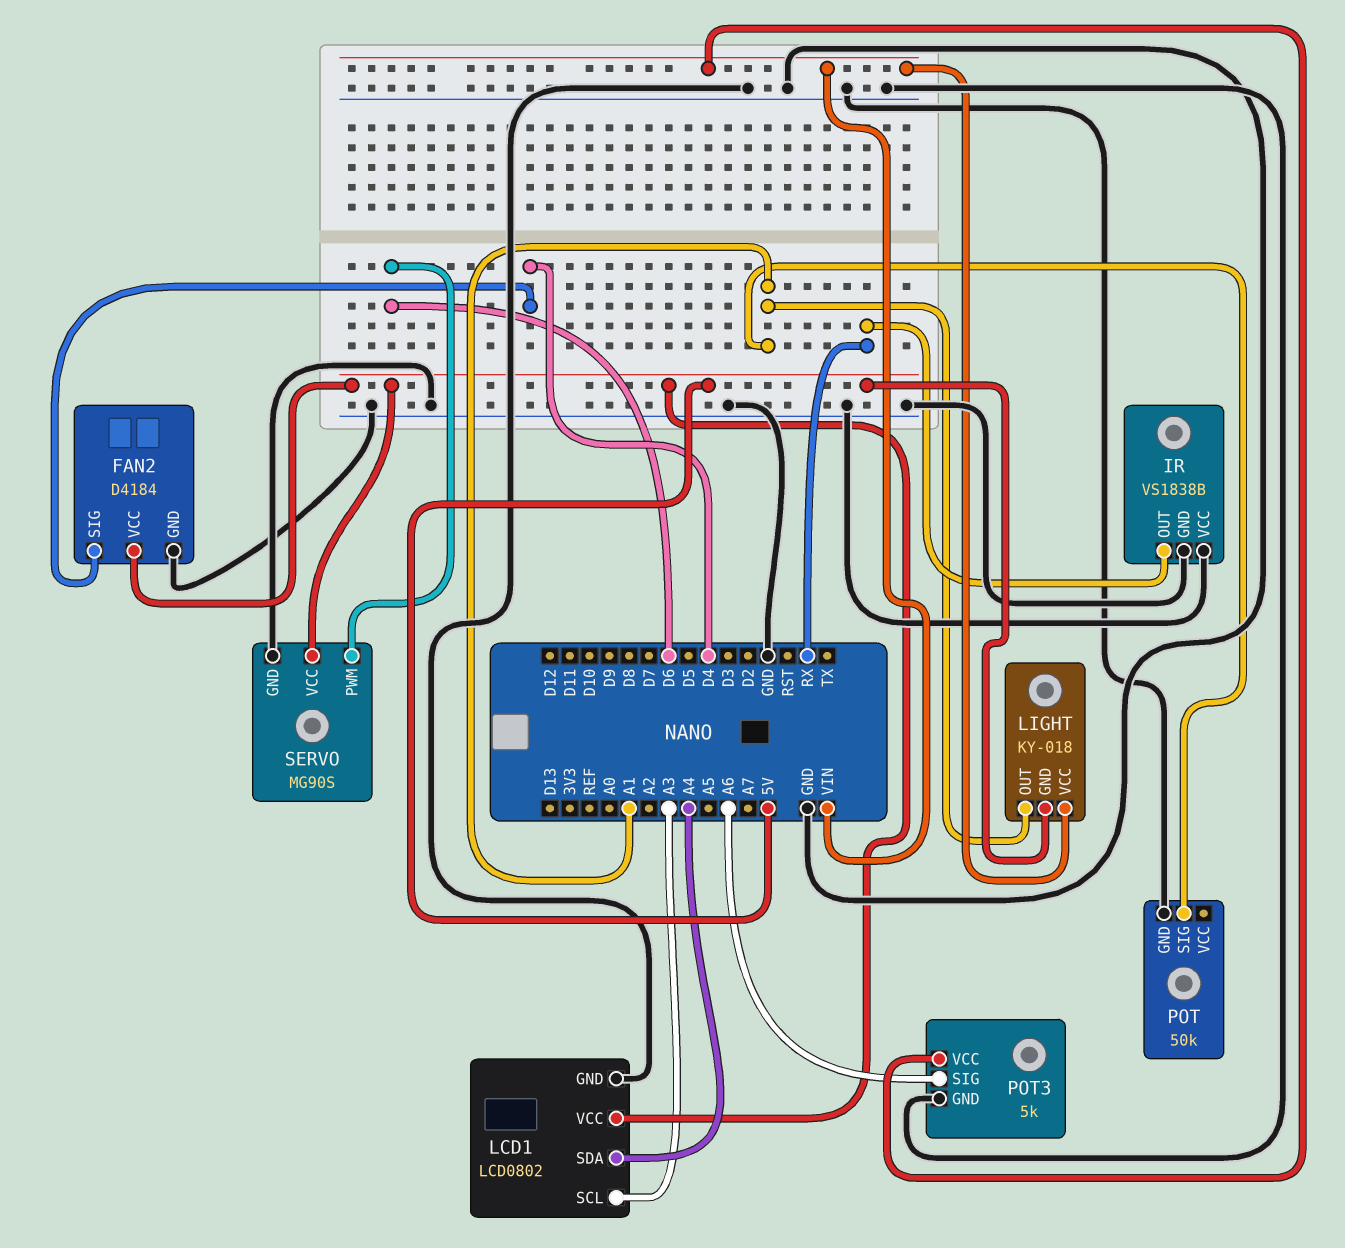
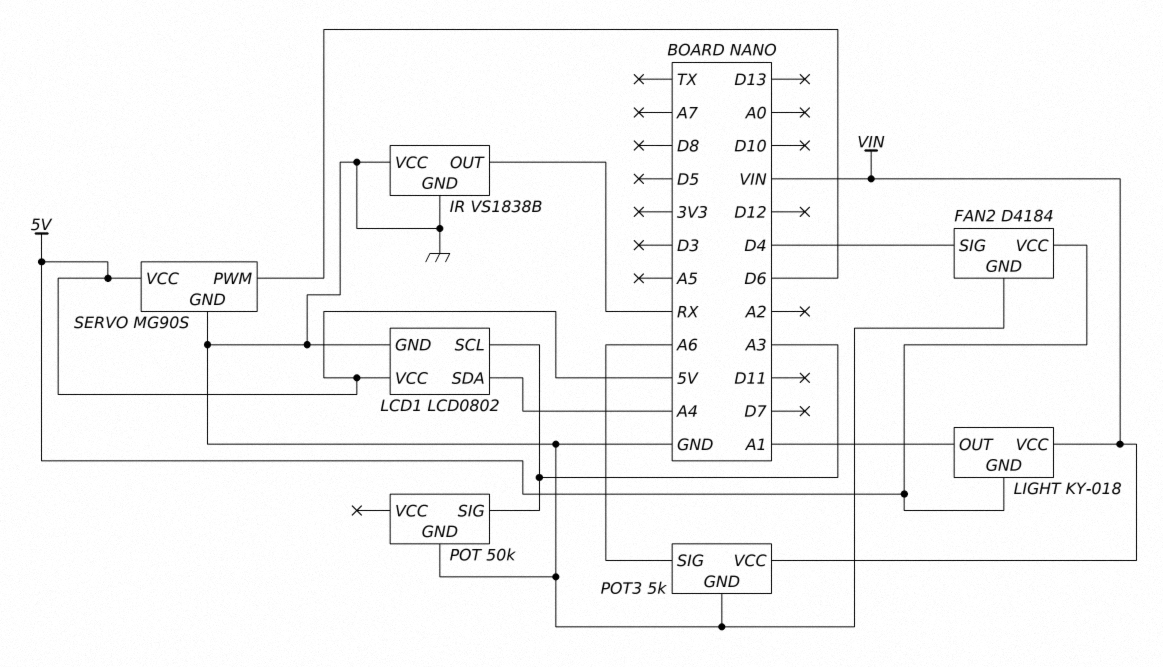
POT pin SIG: A1 -> A3

